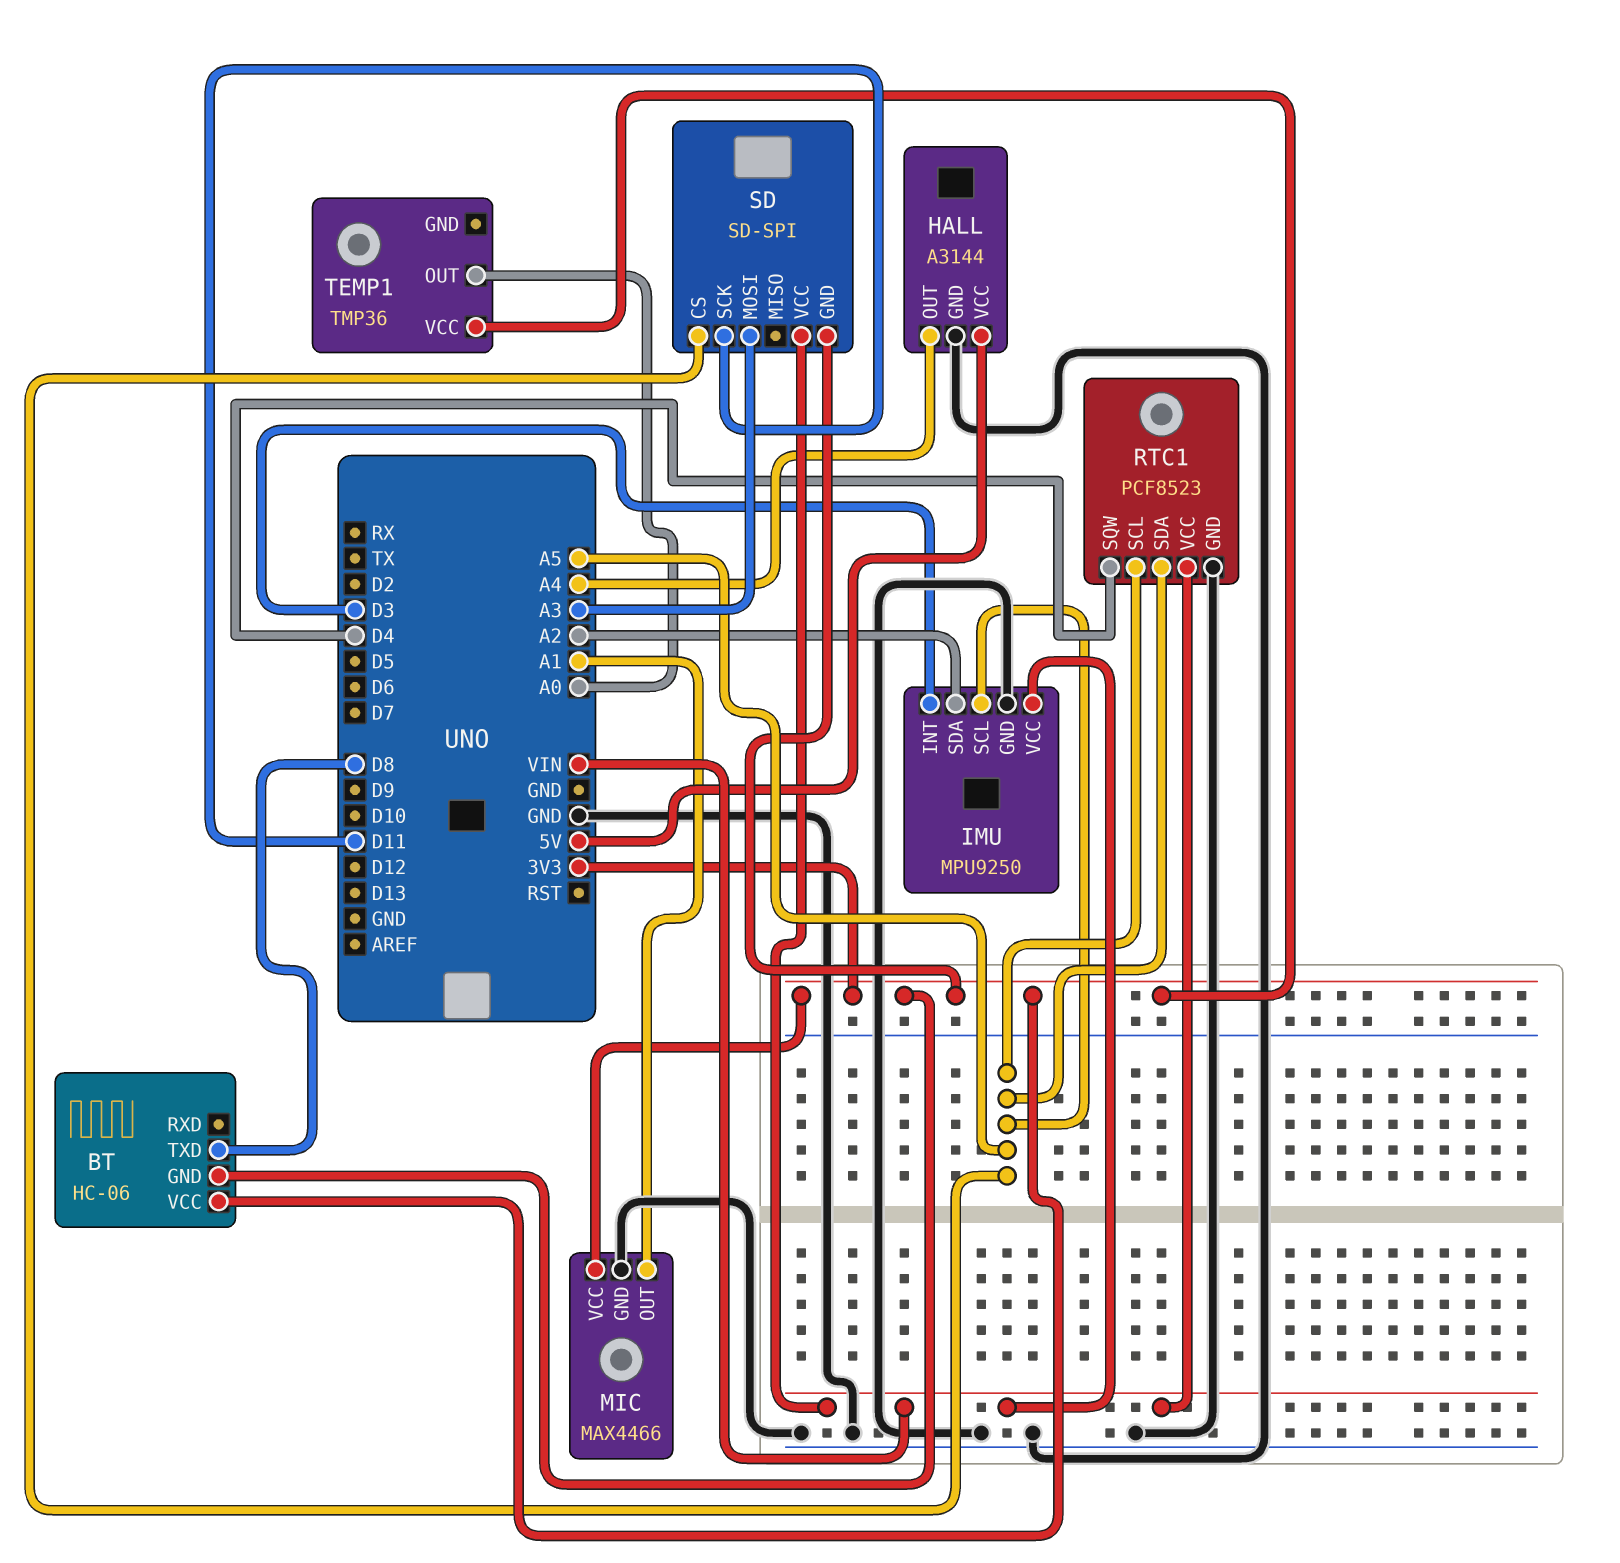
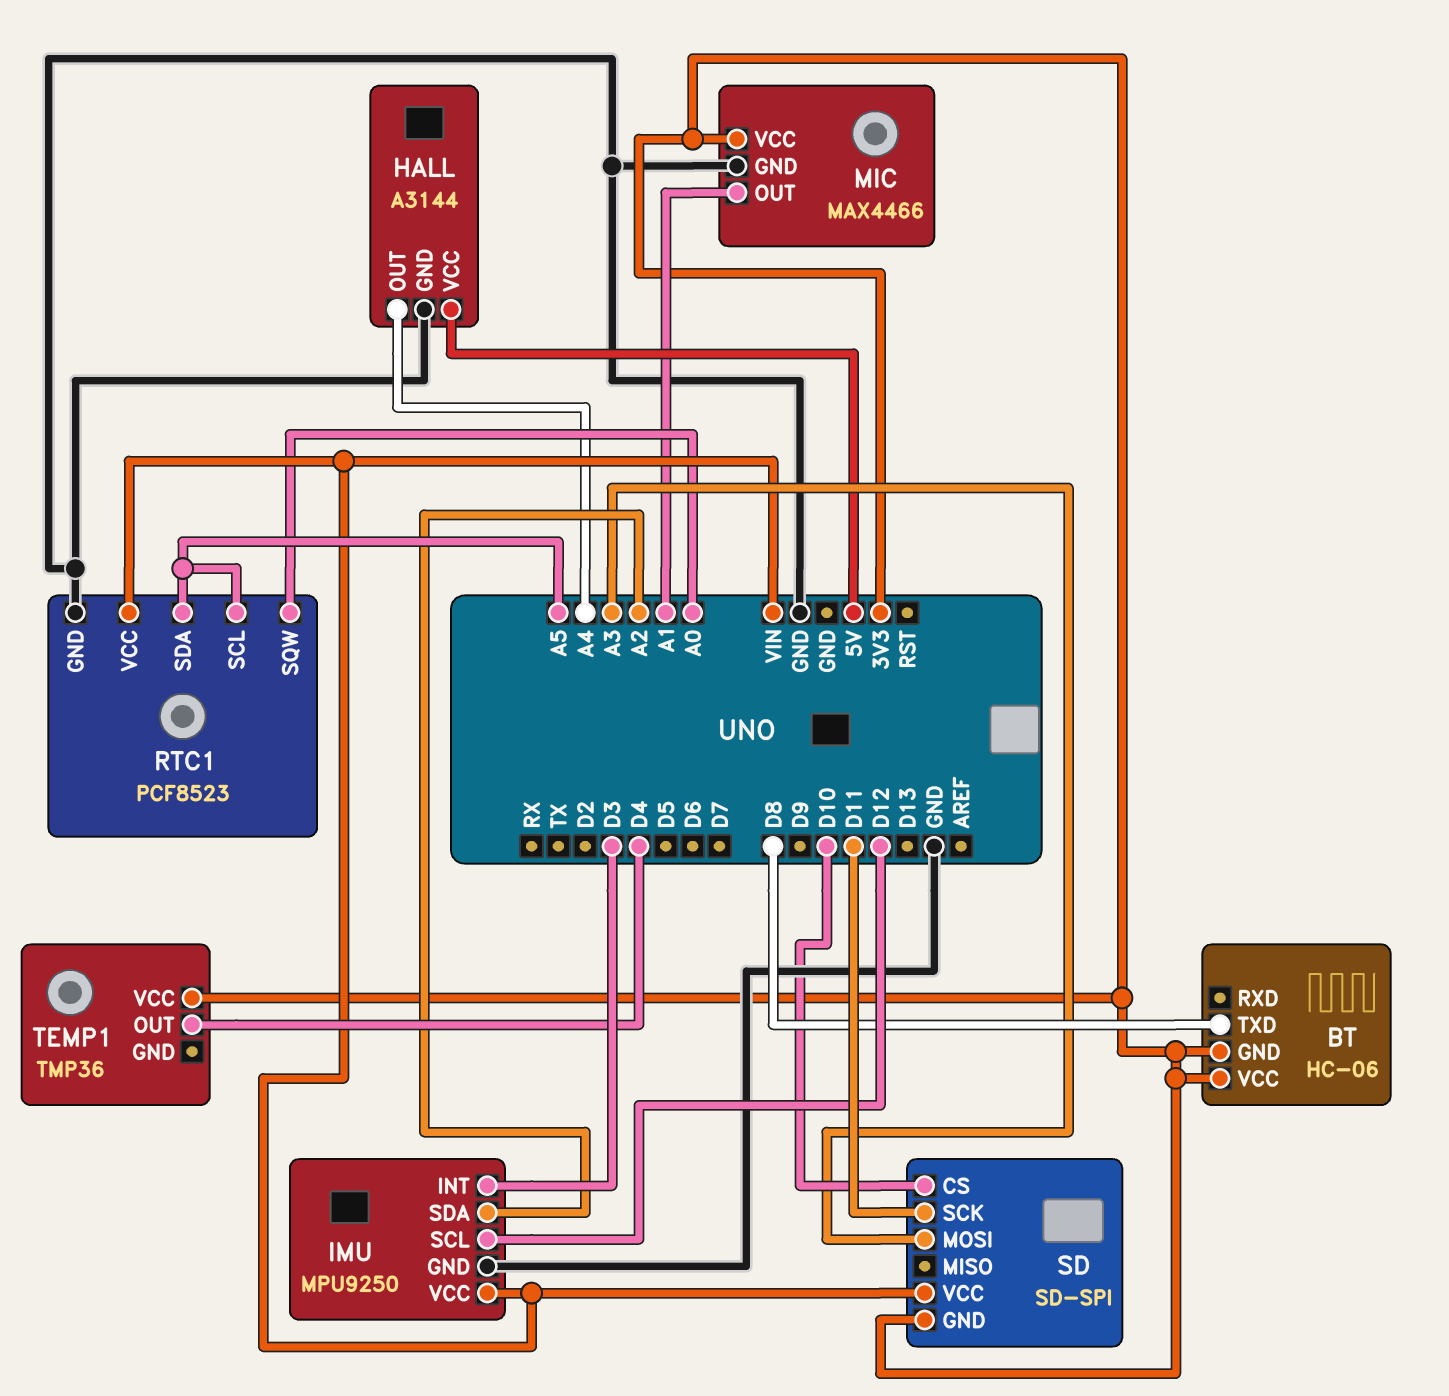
IMU pin SCL: A5 -> D12
RTC1 pin SQW: D4 -> A0
SD pin CS: A5 -> D10
TEMP1 pin OUT: A0 -> D4

